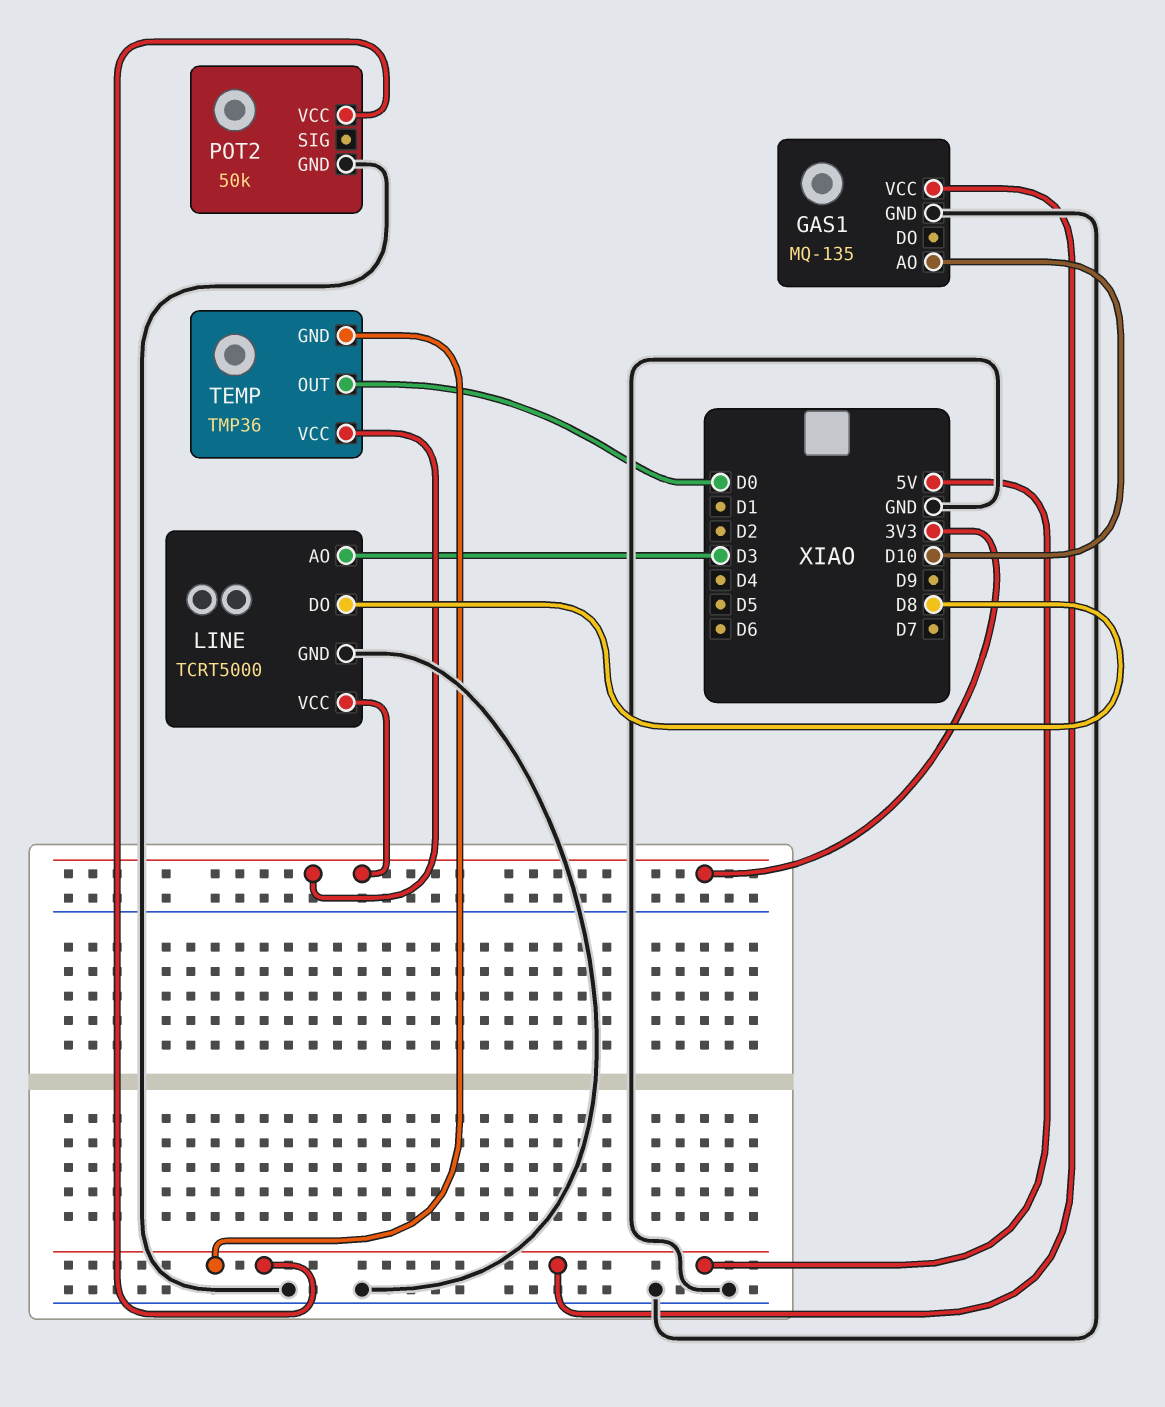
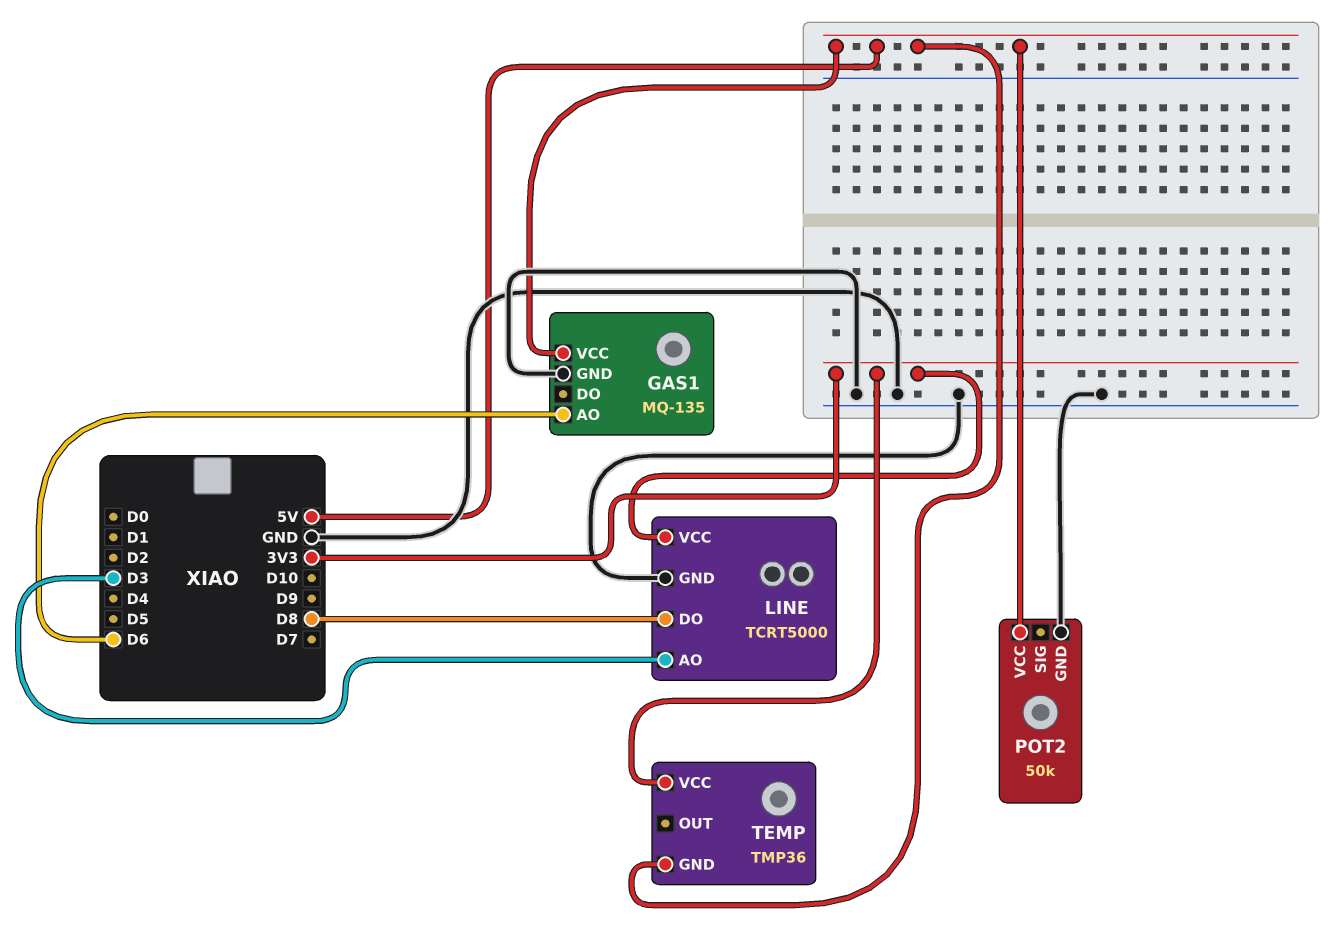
GAS1 pin AO: D10 -> D6
TEMP pin OUT: D0 -> none

